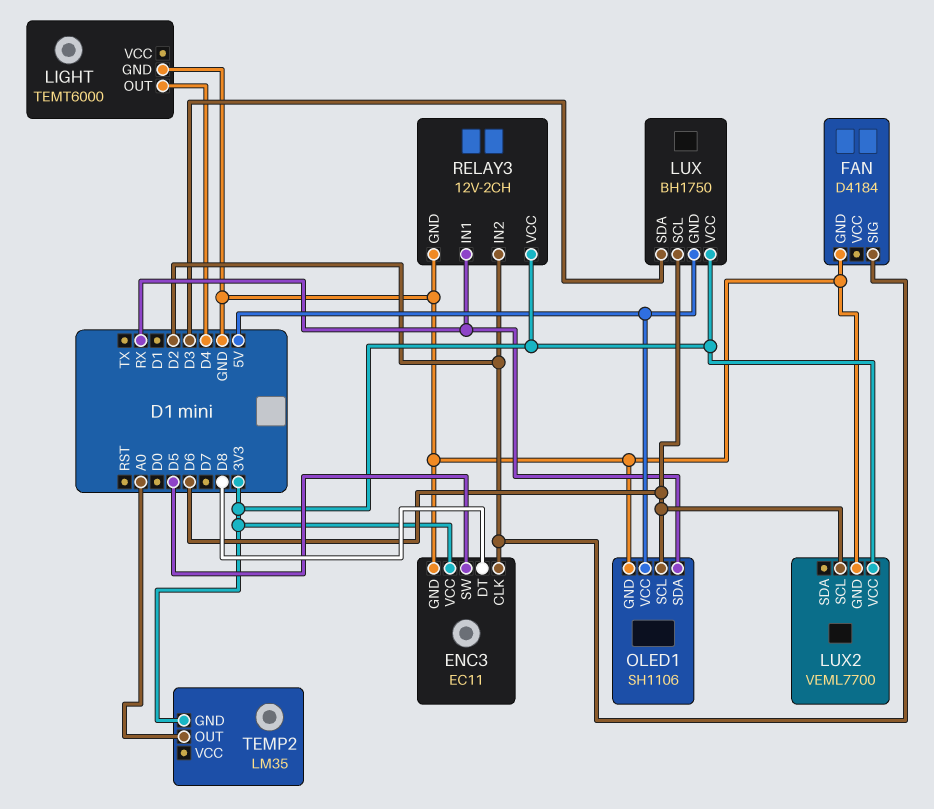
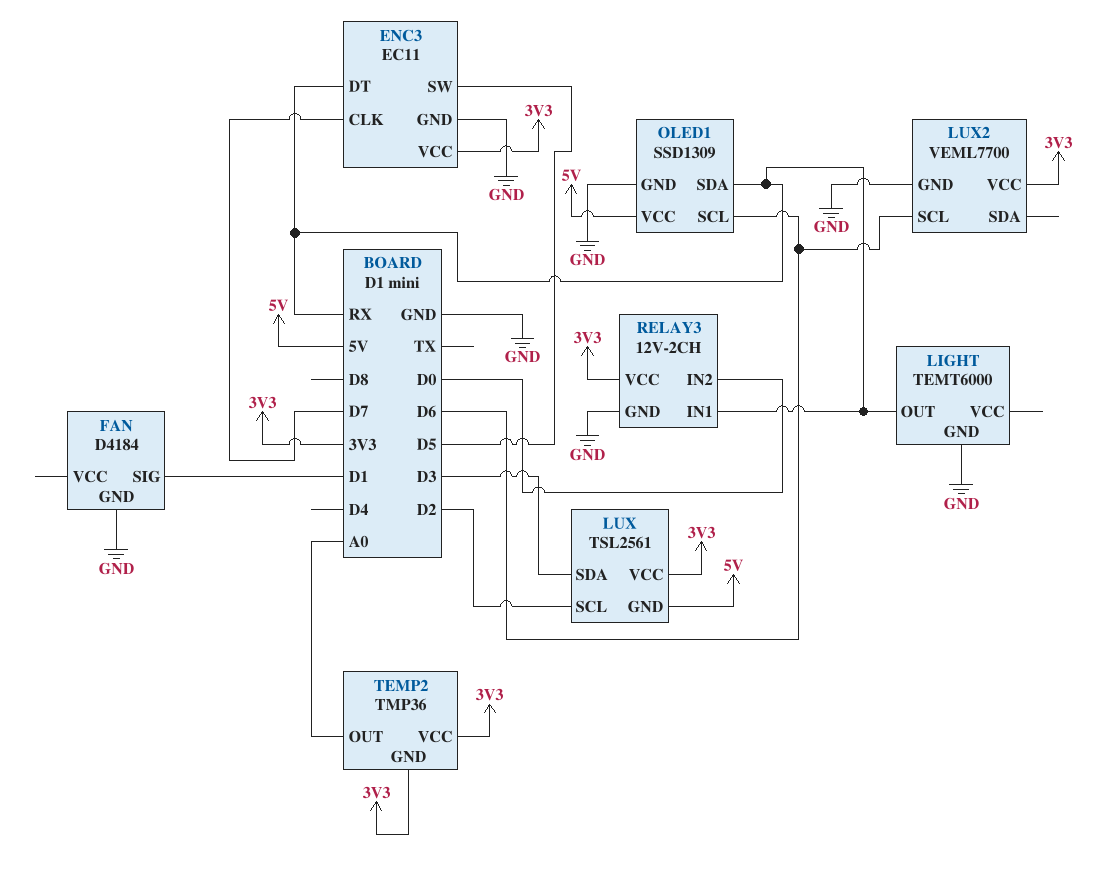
ENC3 pin CLK: D2 -> D7
ENC3 pin DT: D8 -> RX
FAN pin SIG: D2 -> D1
LIGHT pin OUT: D4 -> RX
LUX: BH1750 -> TSL2561
LUX pin SCL: D6 -> D2
OLED1: SH1106 -> SSD1309
RELAY3 pin IN2: D2 -> D0
TEMP2: LM35 -> TMP36
TEMP2 pin VCC: none -> 3V3

